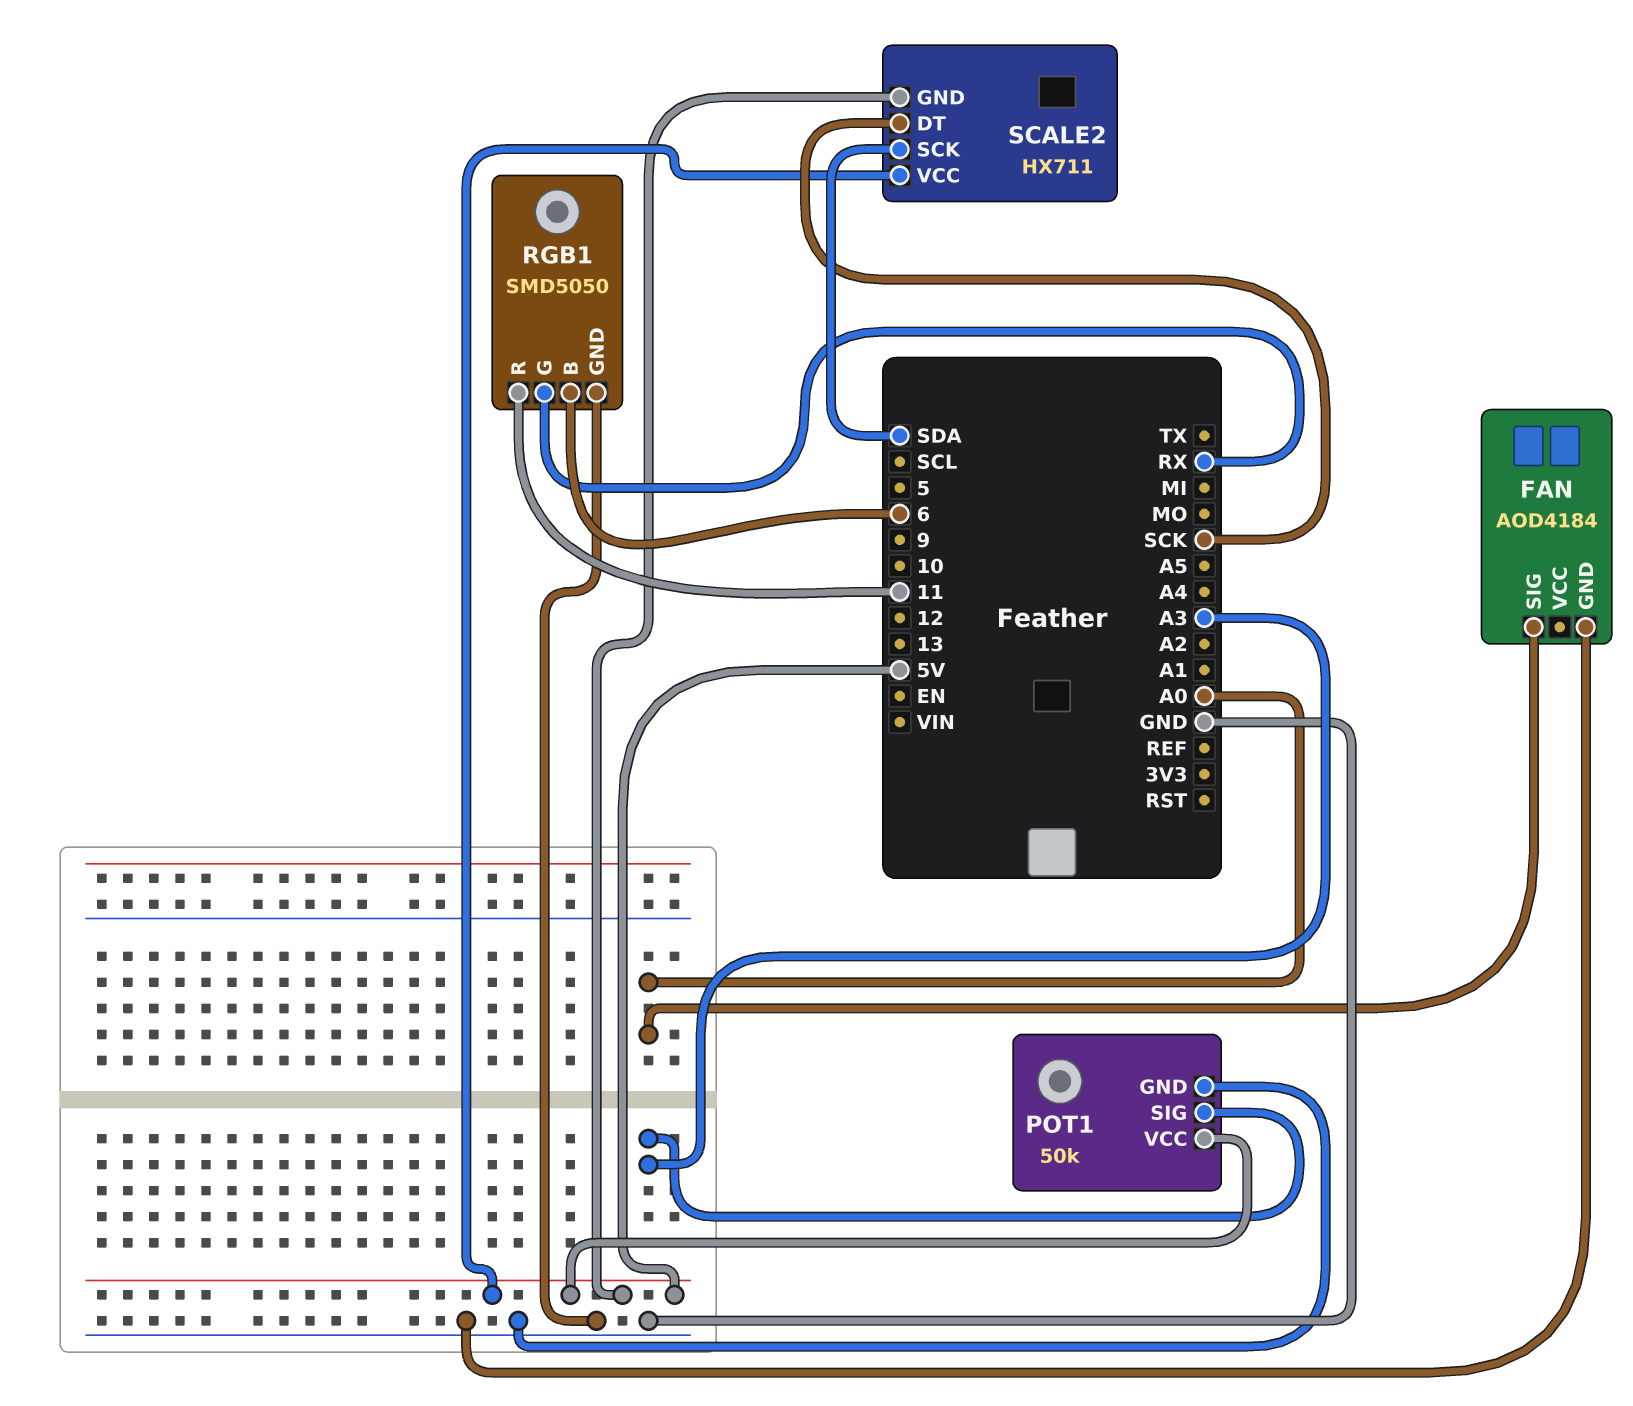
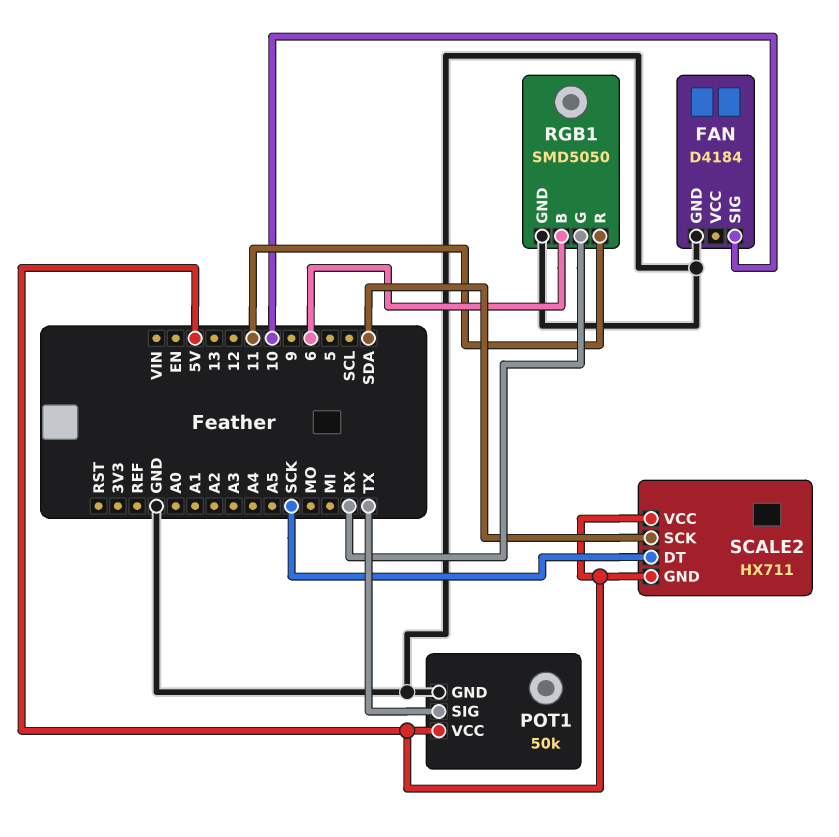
FAN: AOD4184 -> D4184
FAN pin SIG: A0 -> 10
POT1 pin SIG: A3 -> TX

